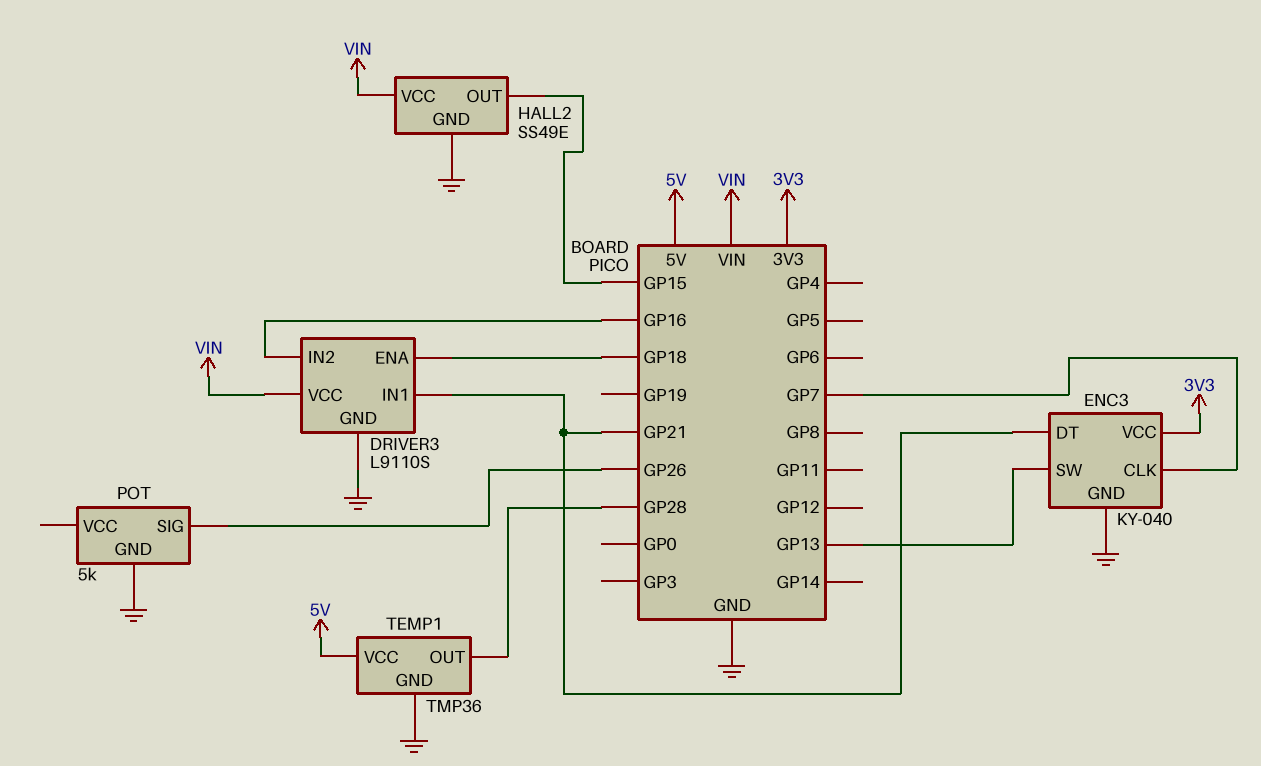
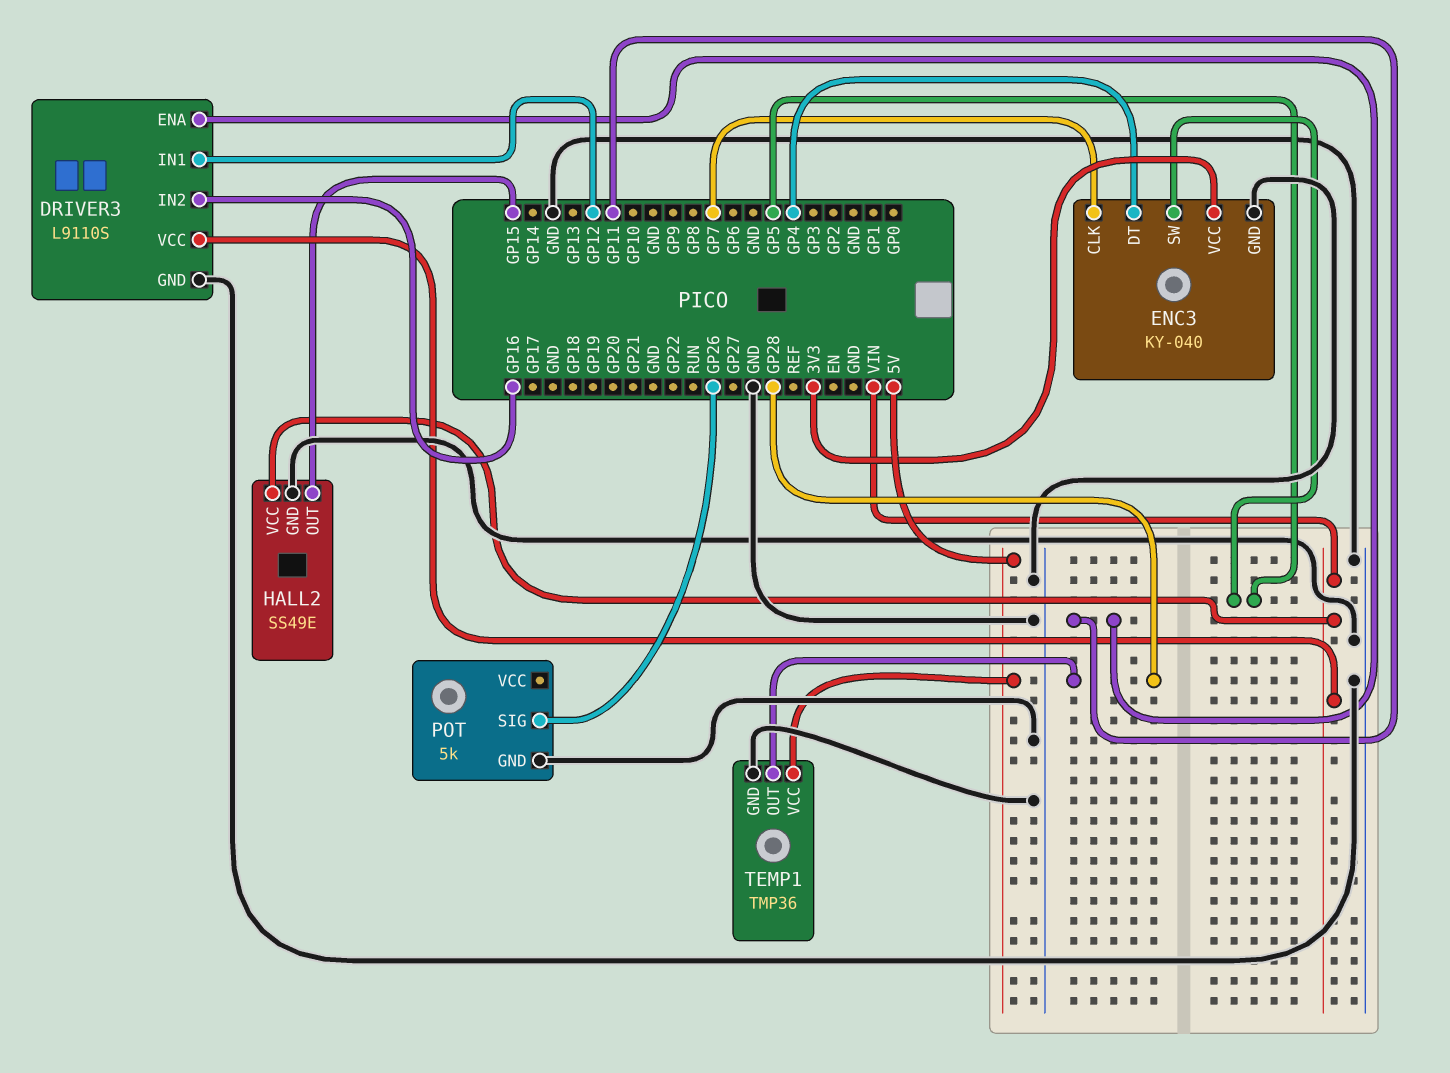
DRIVER3 pin ENA: GP18 -> GP11
DRIVER3 pin IN1: GP21 -> GP12
ENC3 pin DT: GP21 -> GP4
ENC3 pin SW: GP13 -> GP5

